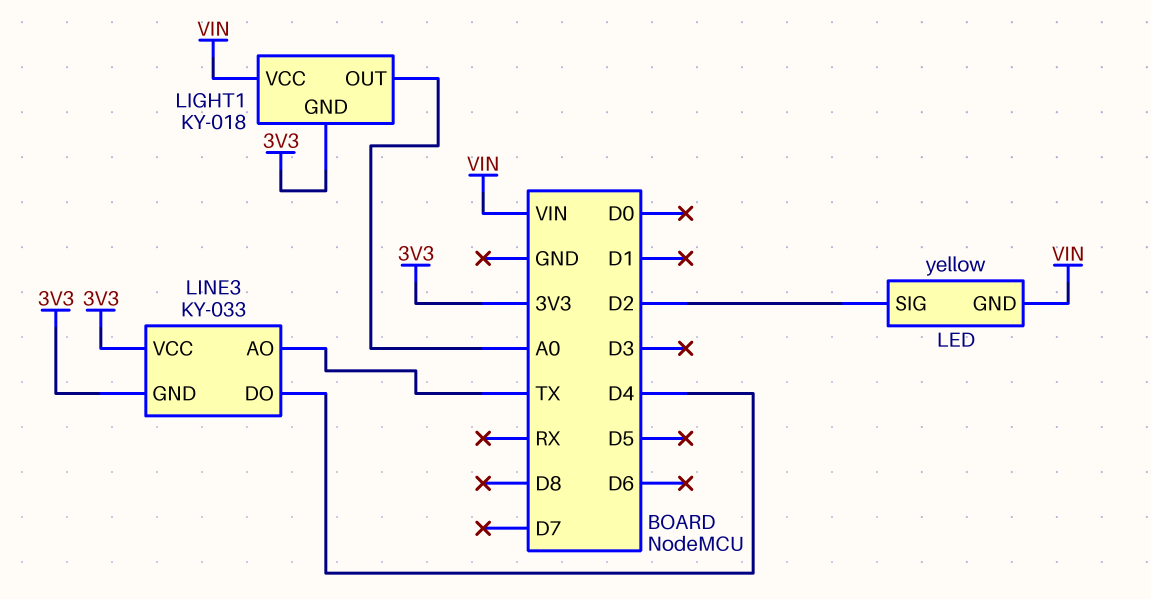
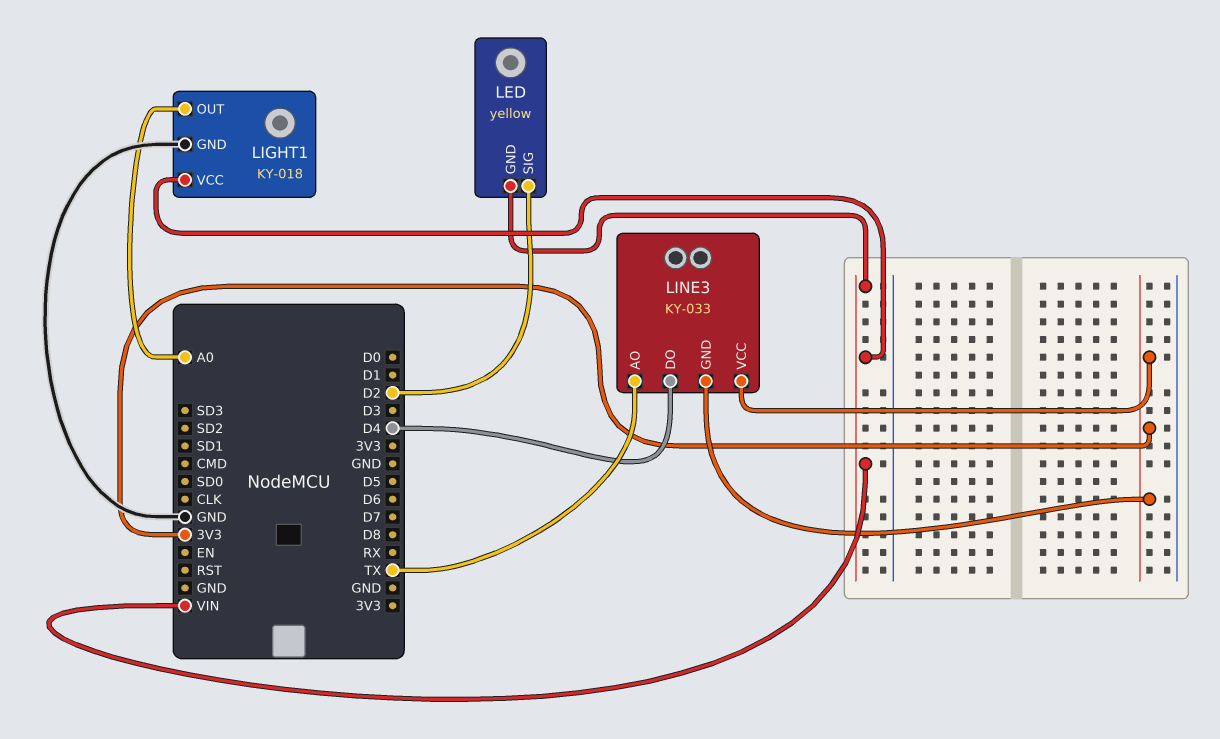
LIGHT1 pin GND: 3V3 -> GND

